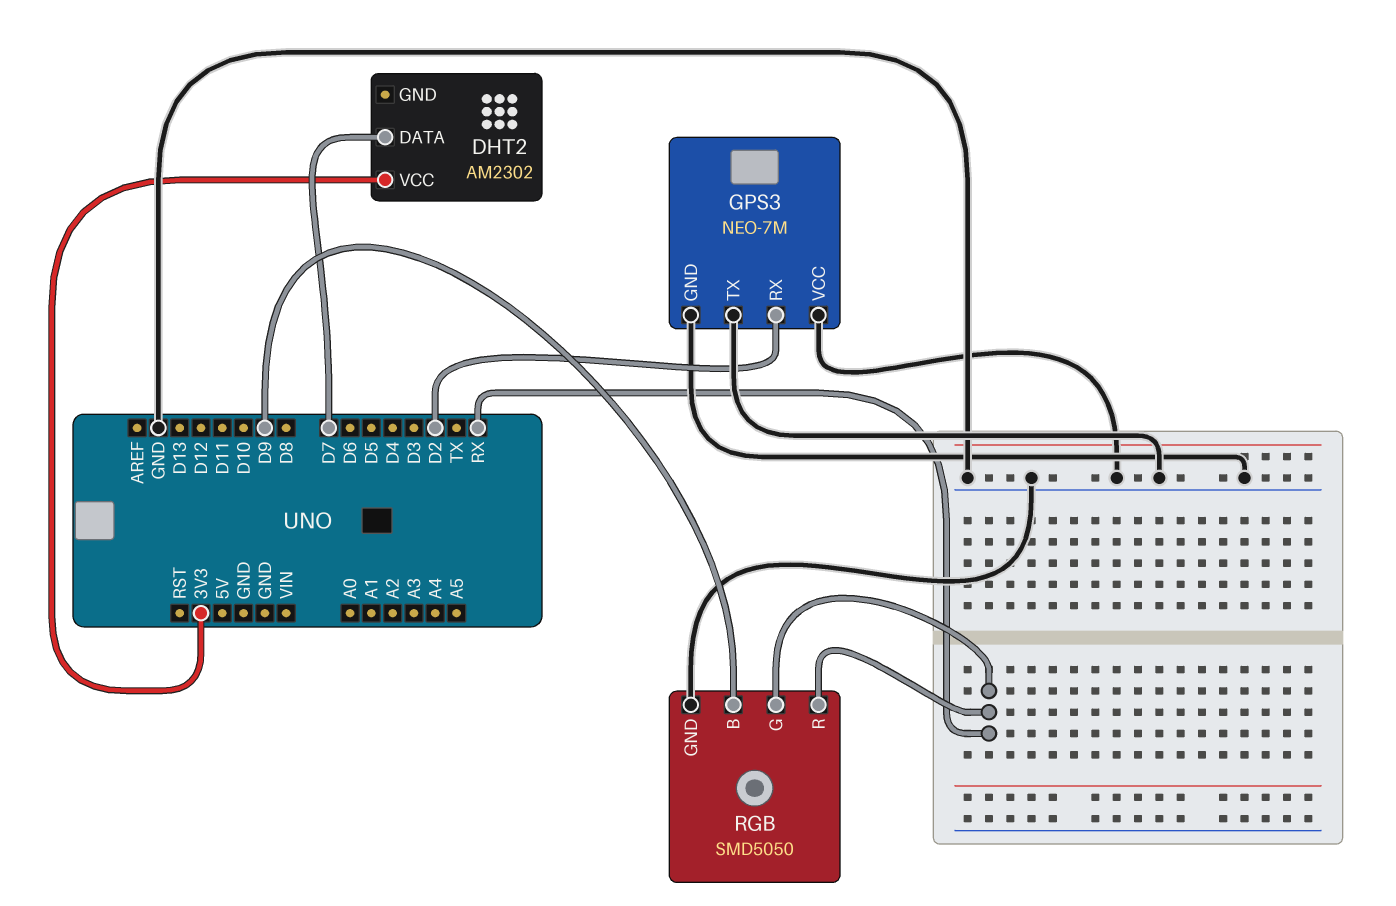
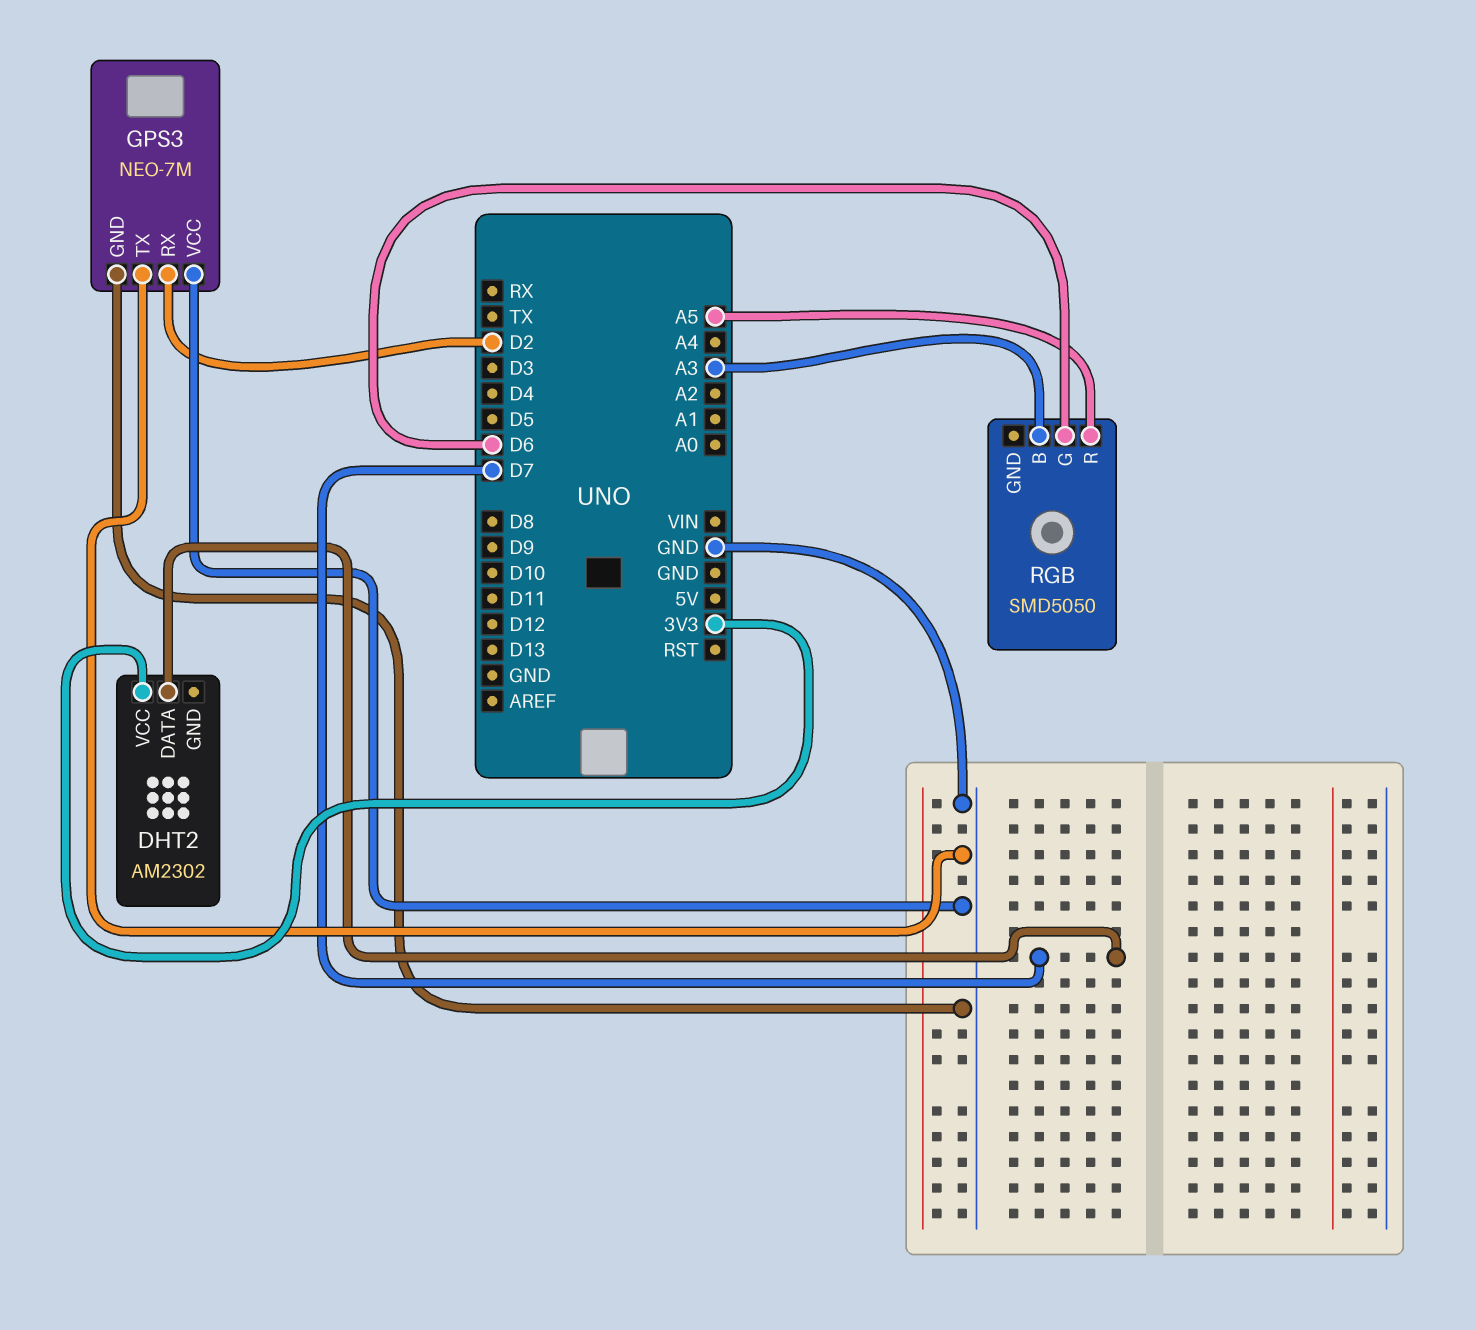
RGB pin B: D9 -> A3
RGB pin G: RX -> D6
RGB pin GND: GND -> none
RGB pin R: RX -> A5

